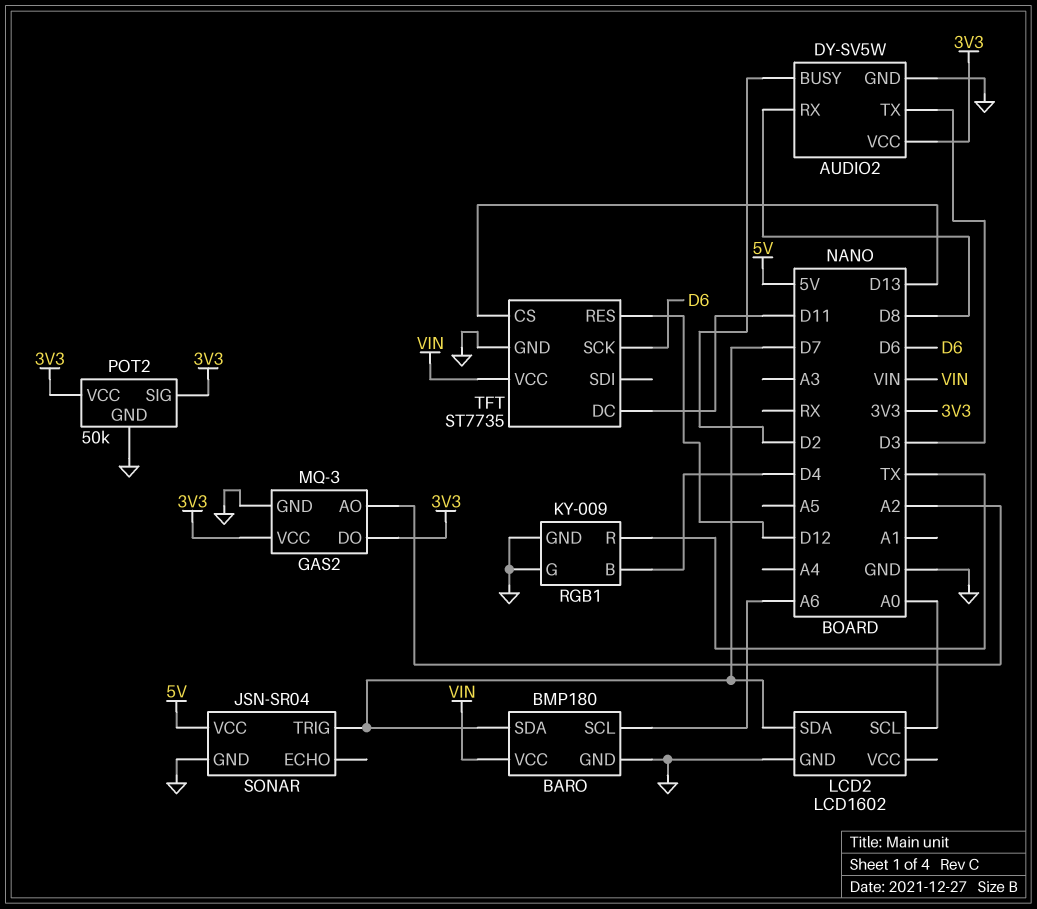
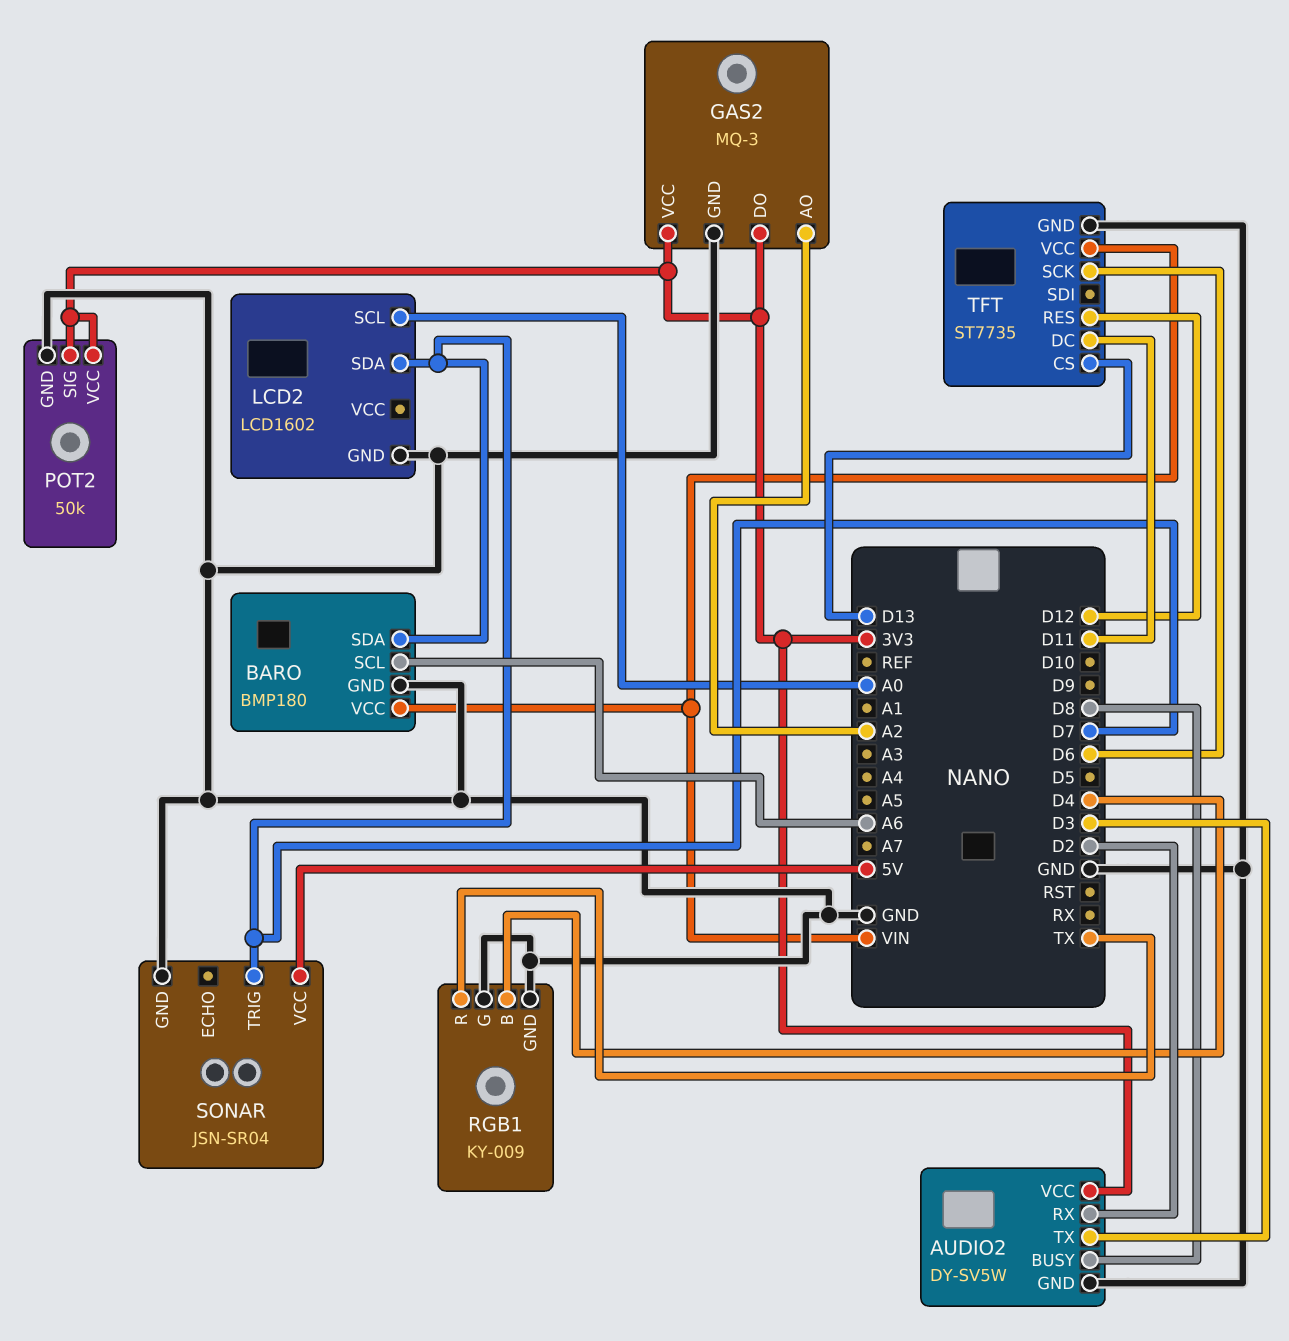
AUDIO2 pin BUSY: D2 -> D8
AUDIO2 pin RX: D8 -> D2

